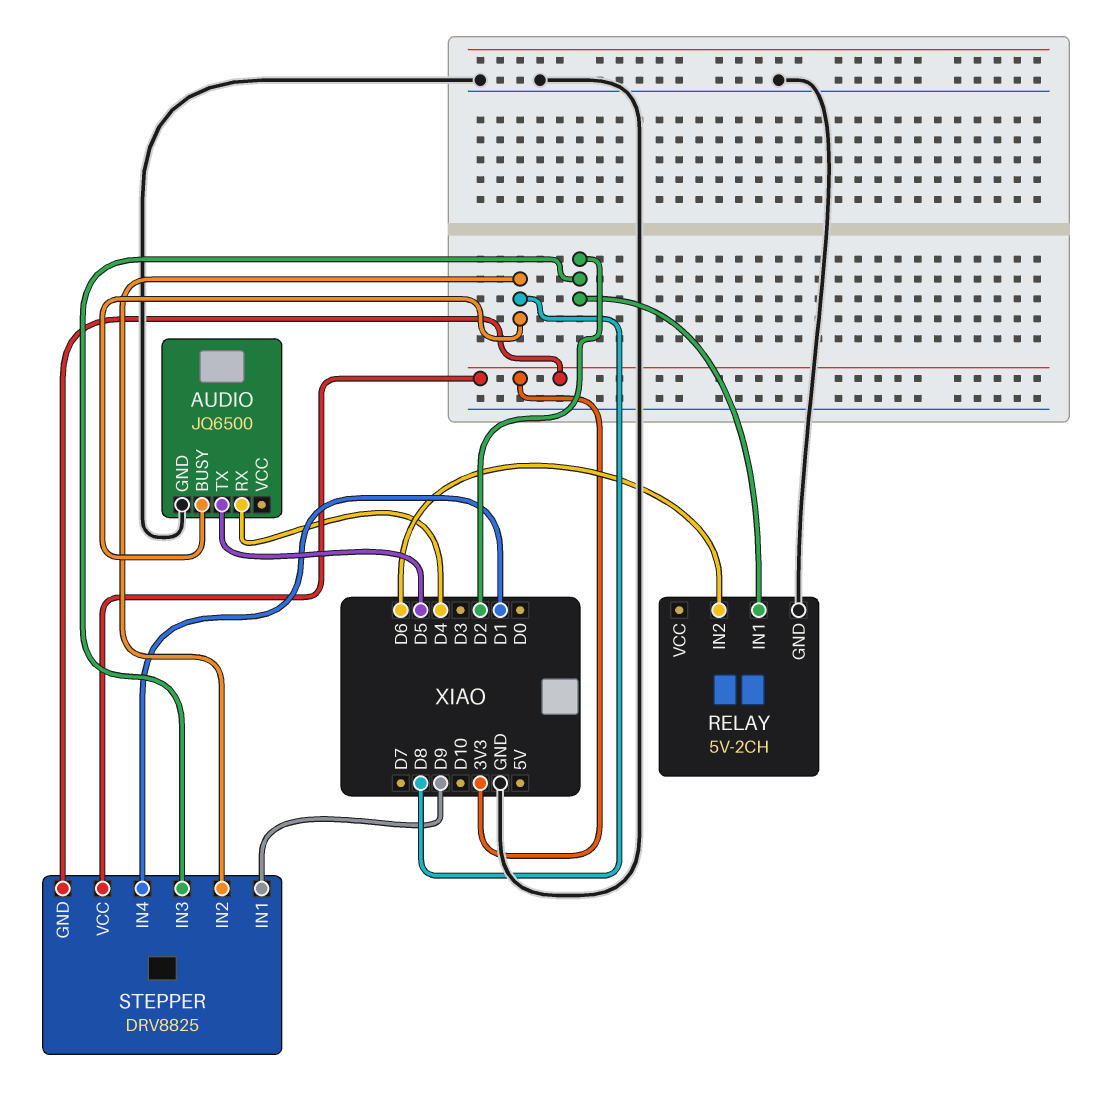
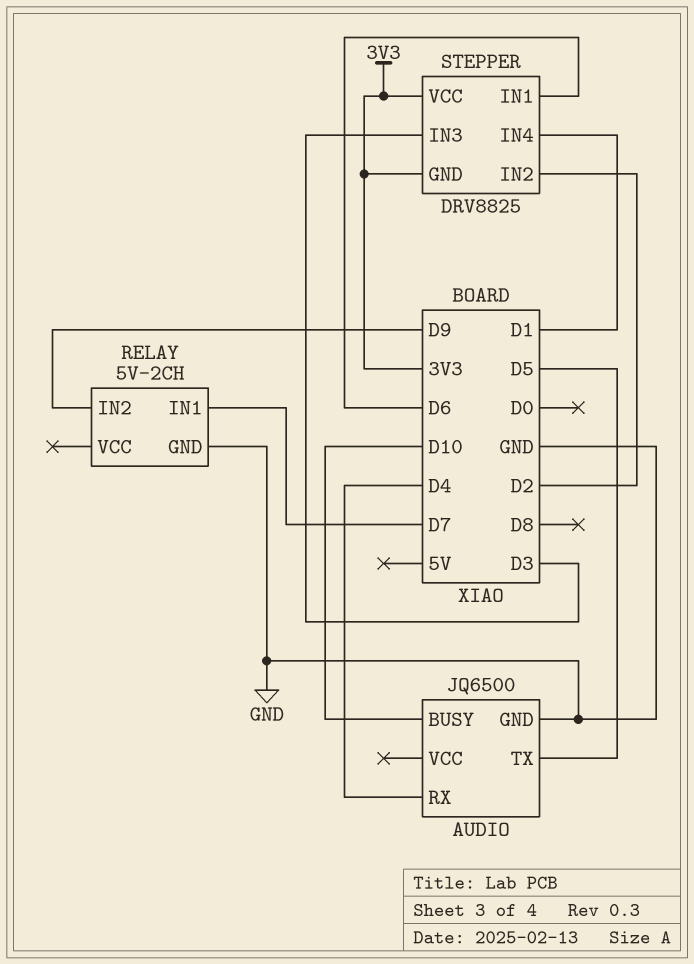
AUDIO pin BUSY: D8 -> D10
RELAY pin IN1: D2 -> D7
RELAY pin IN2: D6 -> D9
STEPPER pin IN1: D9 -> D6
STEPPER pin IN2: D8 -> D2
STEPPER pin IN3: D2 -> D3

